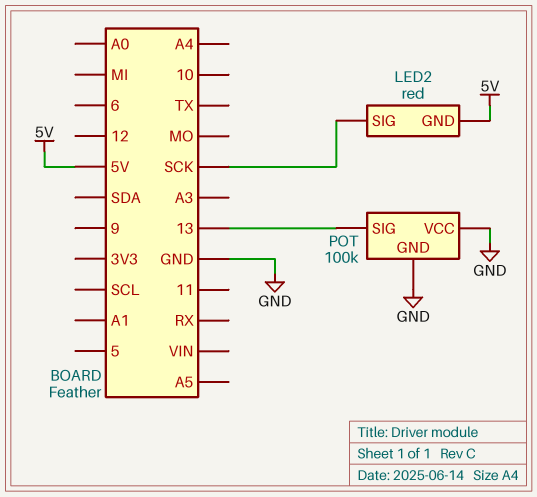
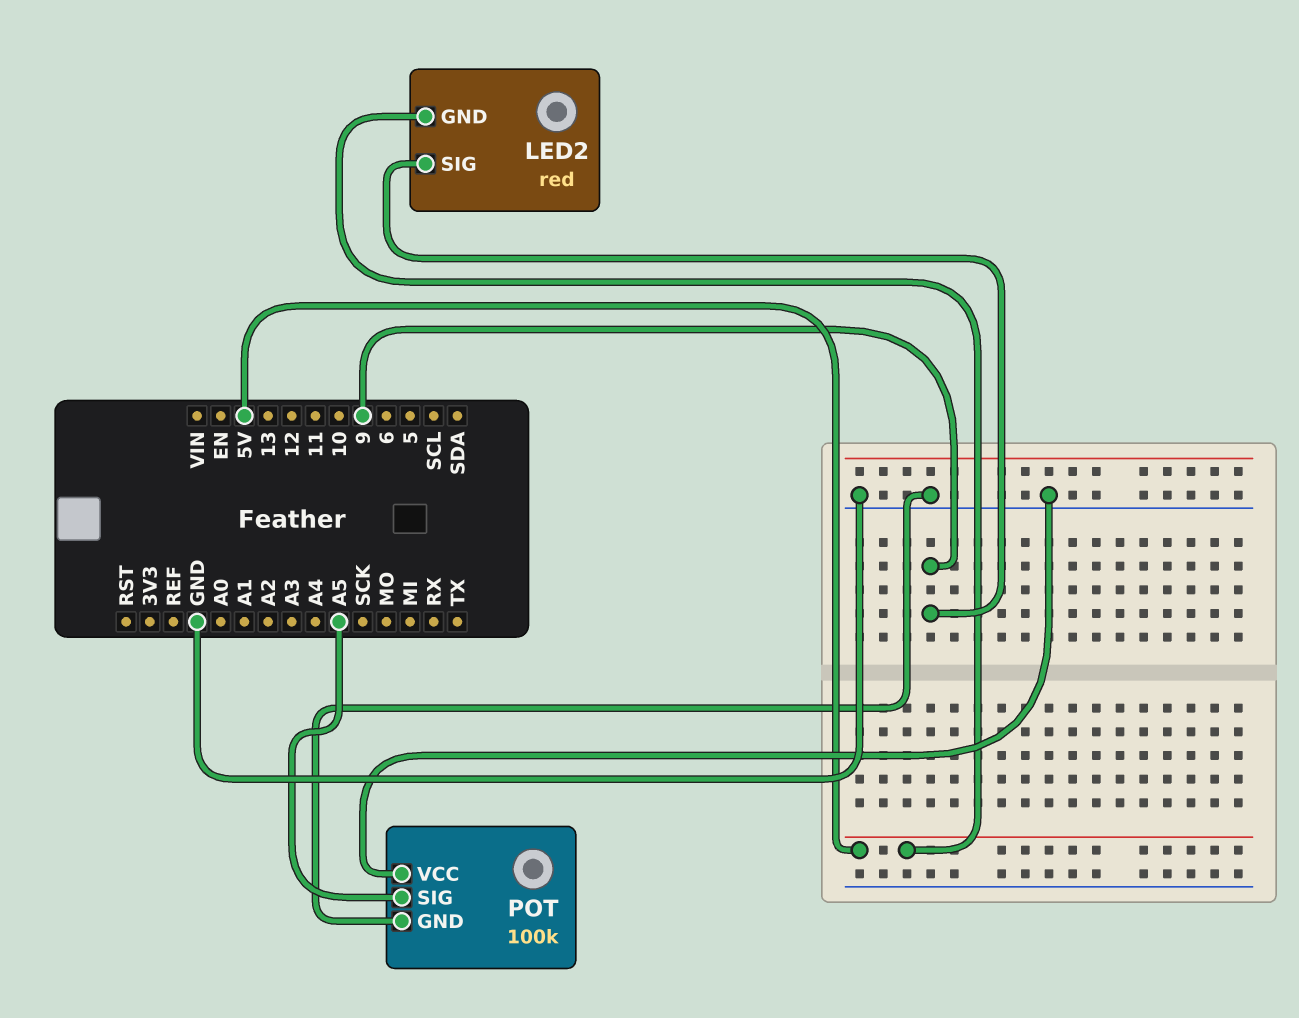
LED2 pin SIG: SCK -> 9
POT pin SIG: 13 -> A5

